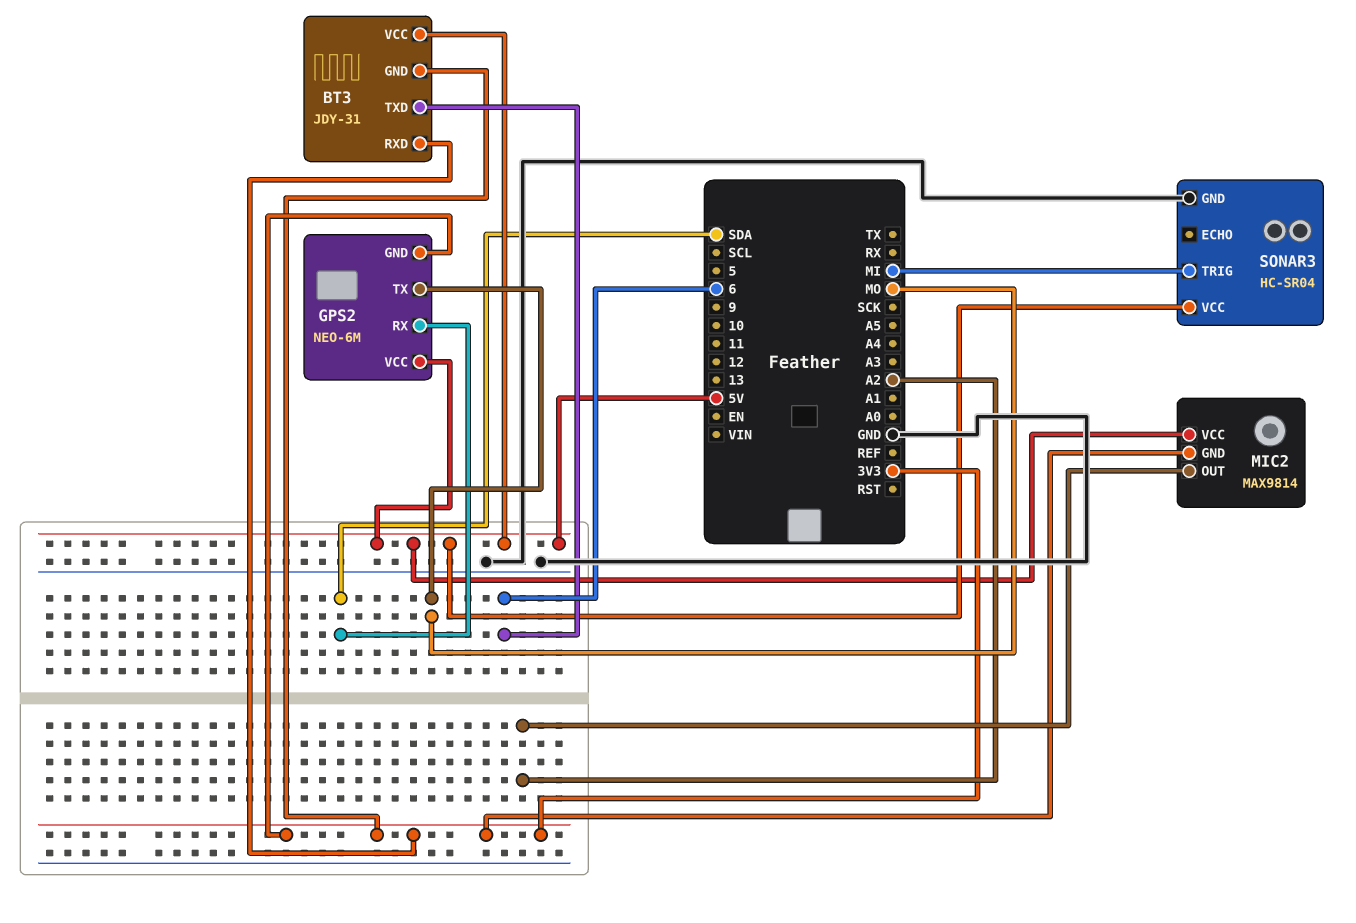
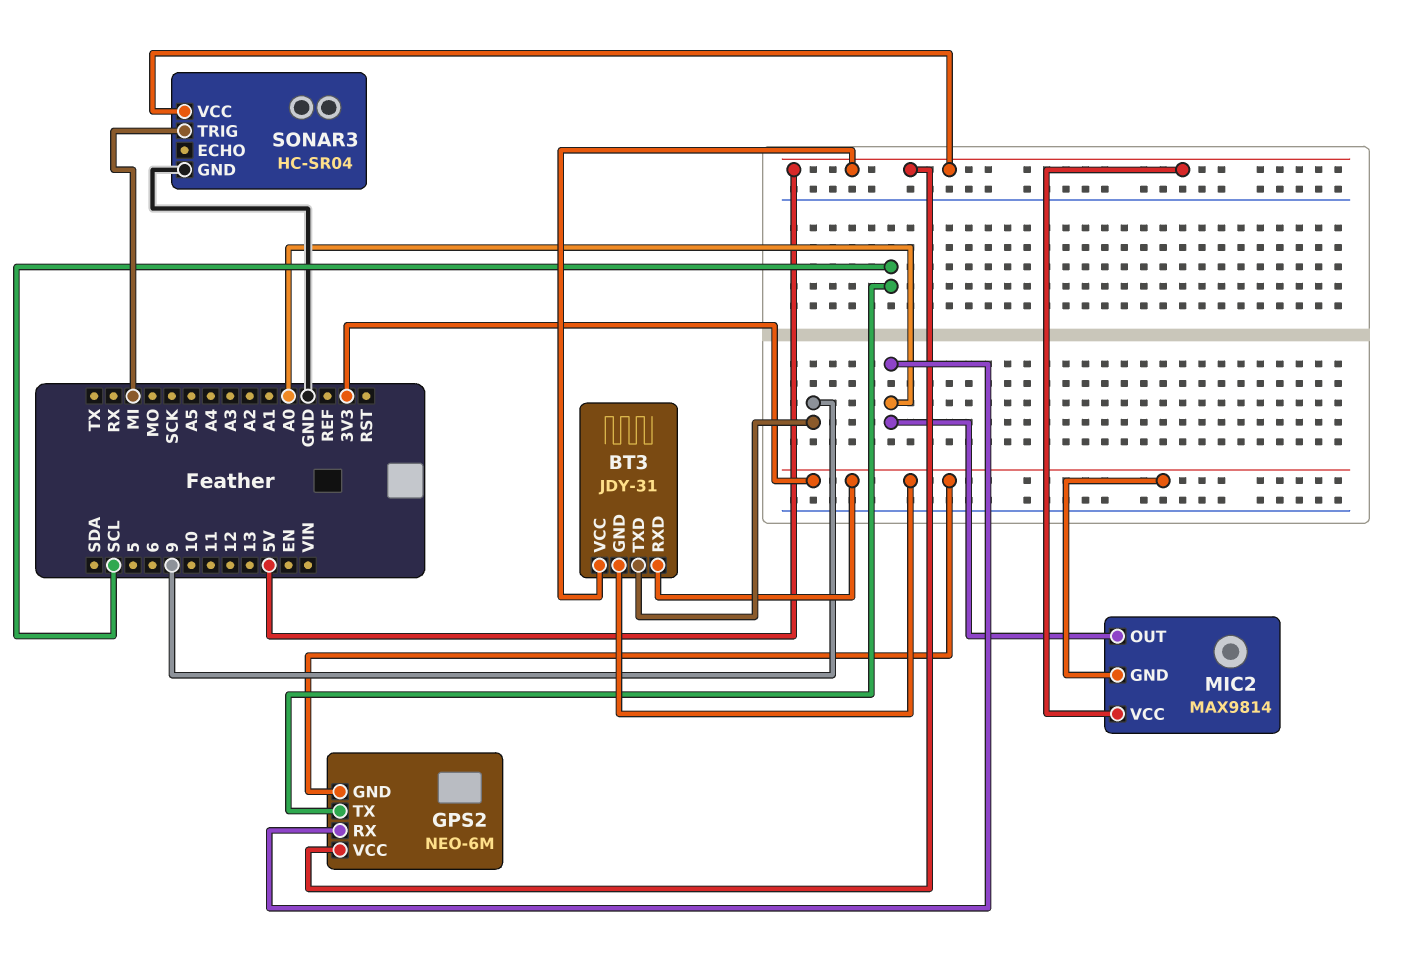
BT3 pin TXD: 6 -> 9
GPS2 pin RX: SDA -> A0
GPS2 pin TX: MO -> SCL
MIC2 pin OUT: A2 -> A0

